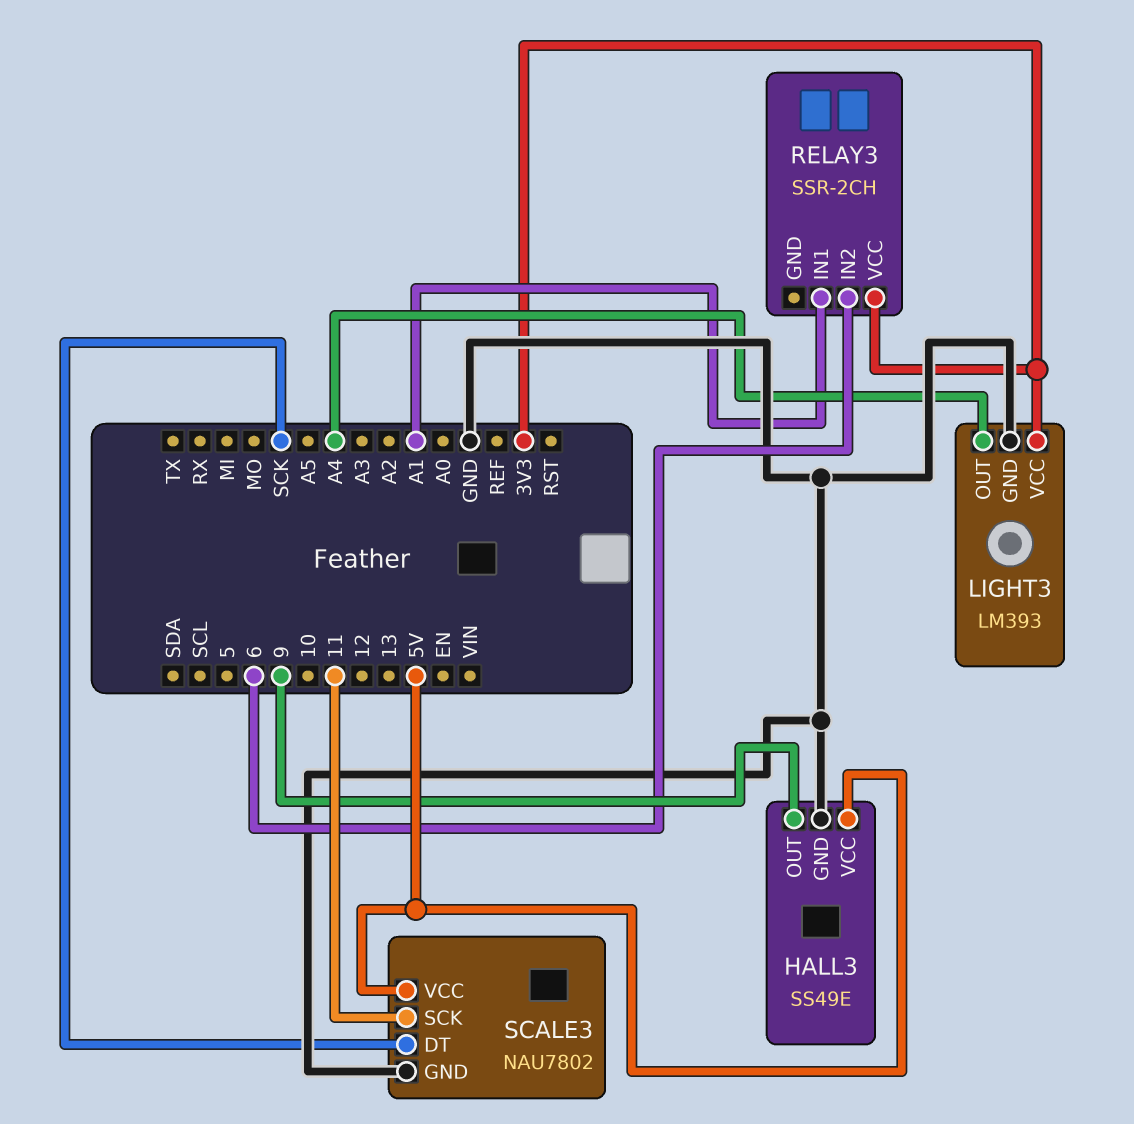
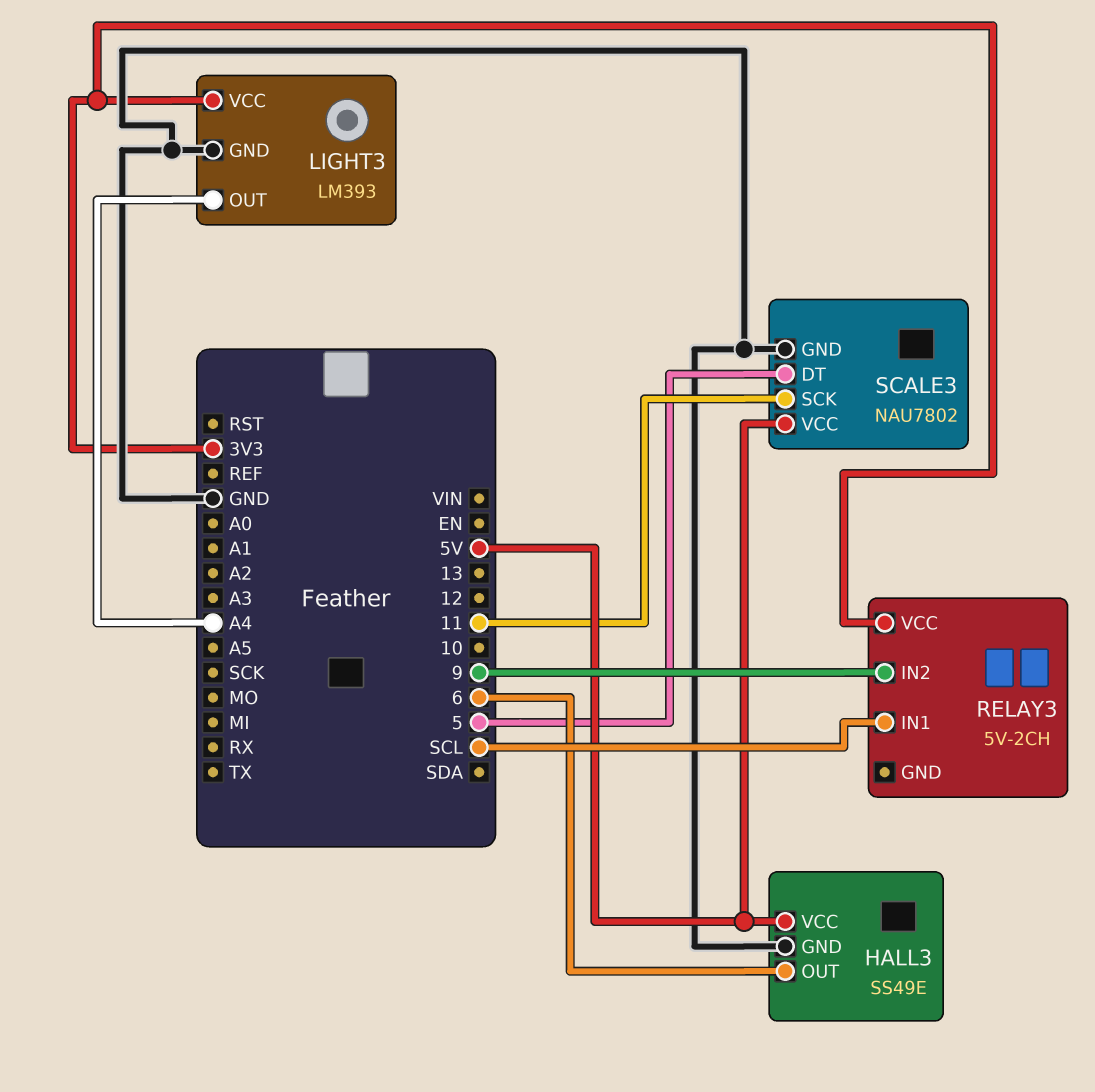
HALL3 pin OUT: 9 -> 6
RELAY3: SSR-2CH -> 5V-2CH
RELAY3 pin IN1: A1 -> SCL
RELAY3 pin IN2: 6 -> 9
SCALE3 pin DT: SCK -> 5

